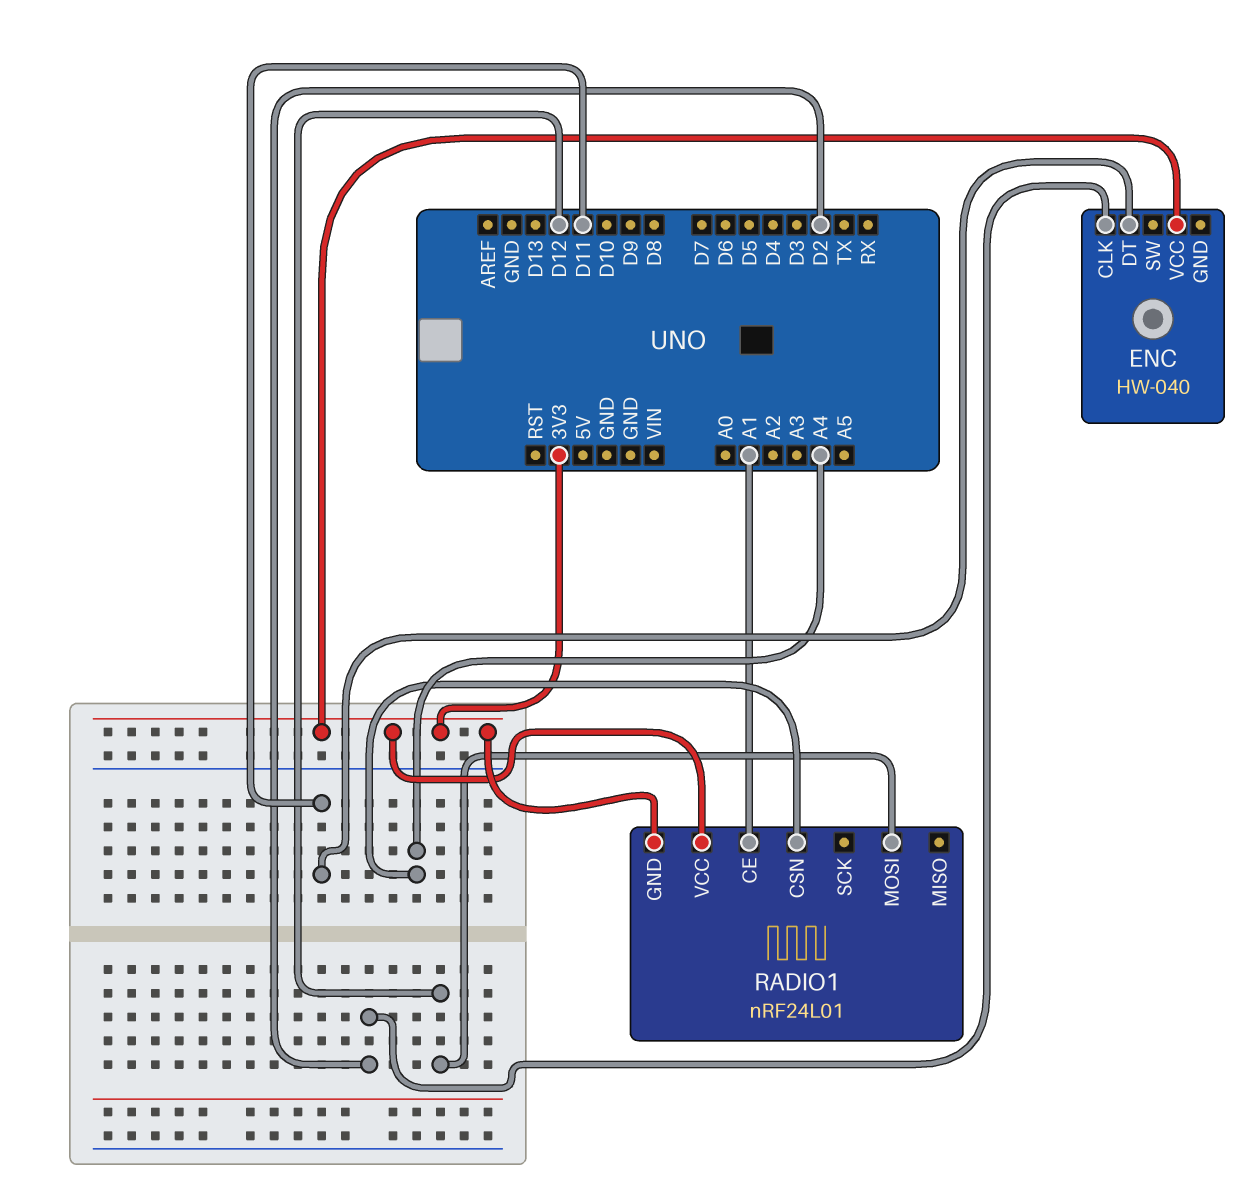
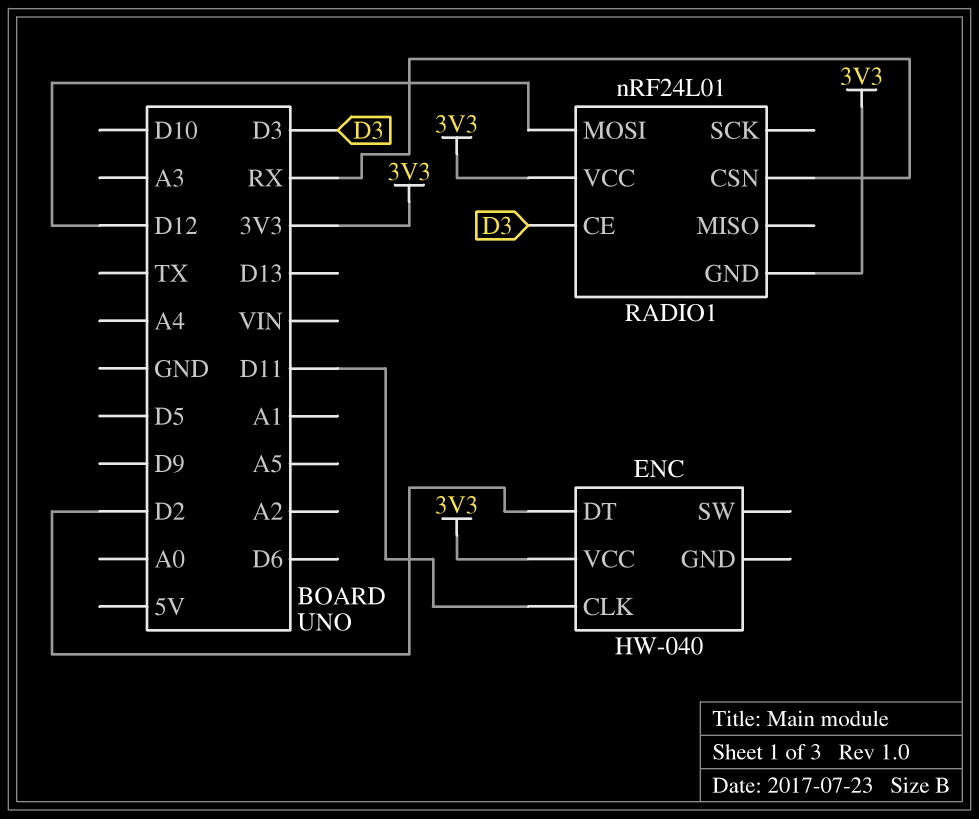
ENC pin CLK: D2 -> D11
ENC pin DT: D11 -> D2
RADIO1 pin CE: A1 -> D3
RADIO1 pin CSN: A4 -> RX

